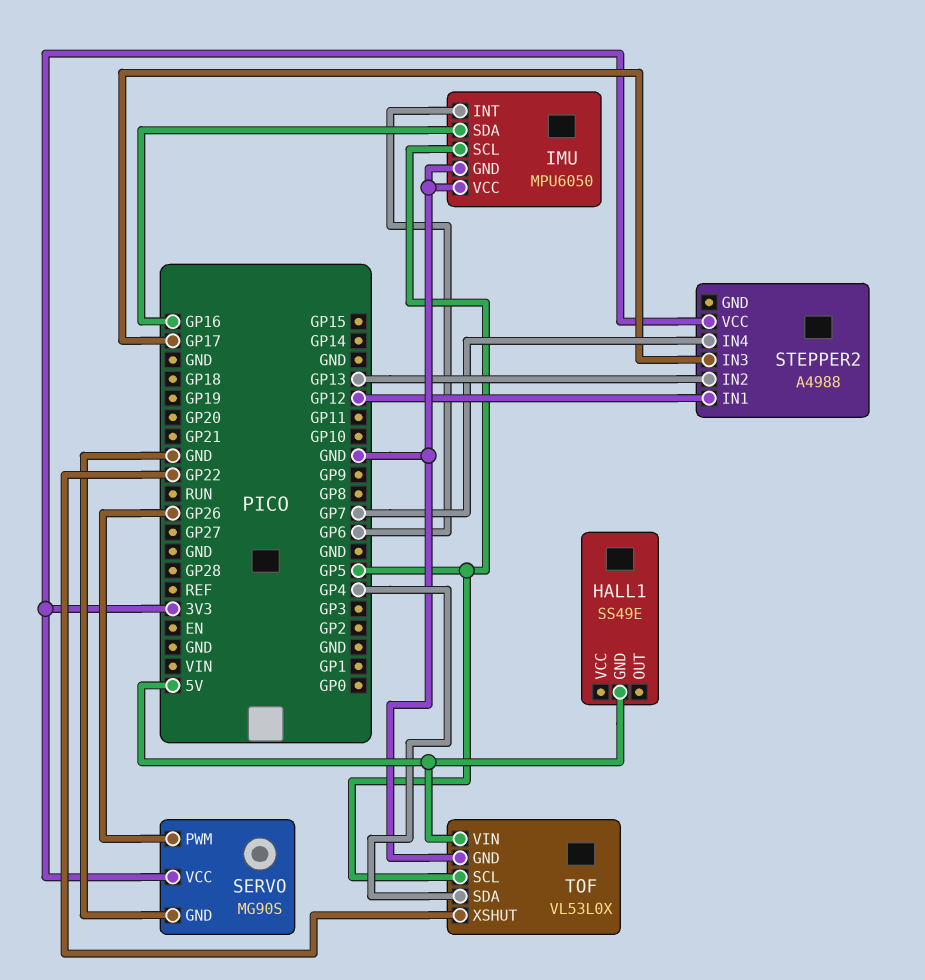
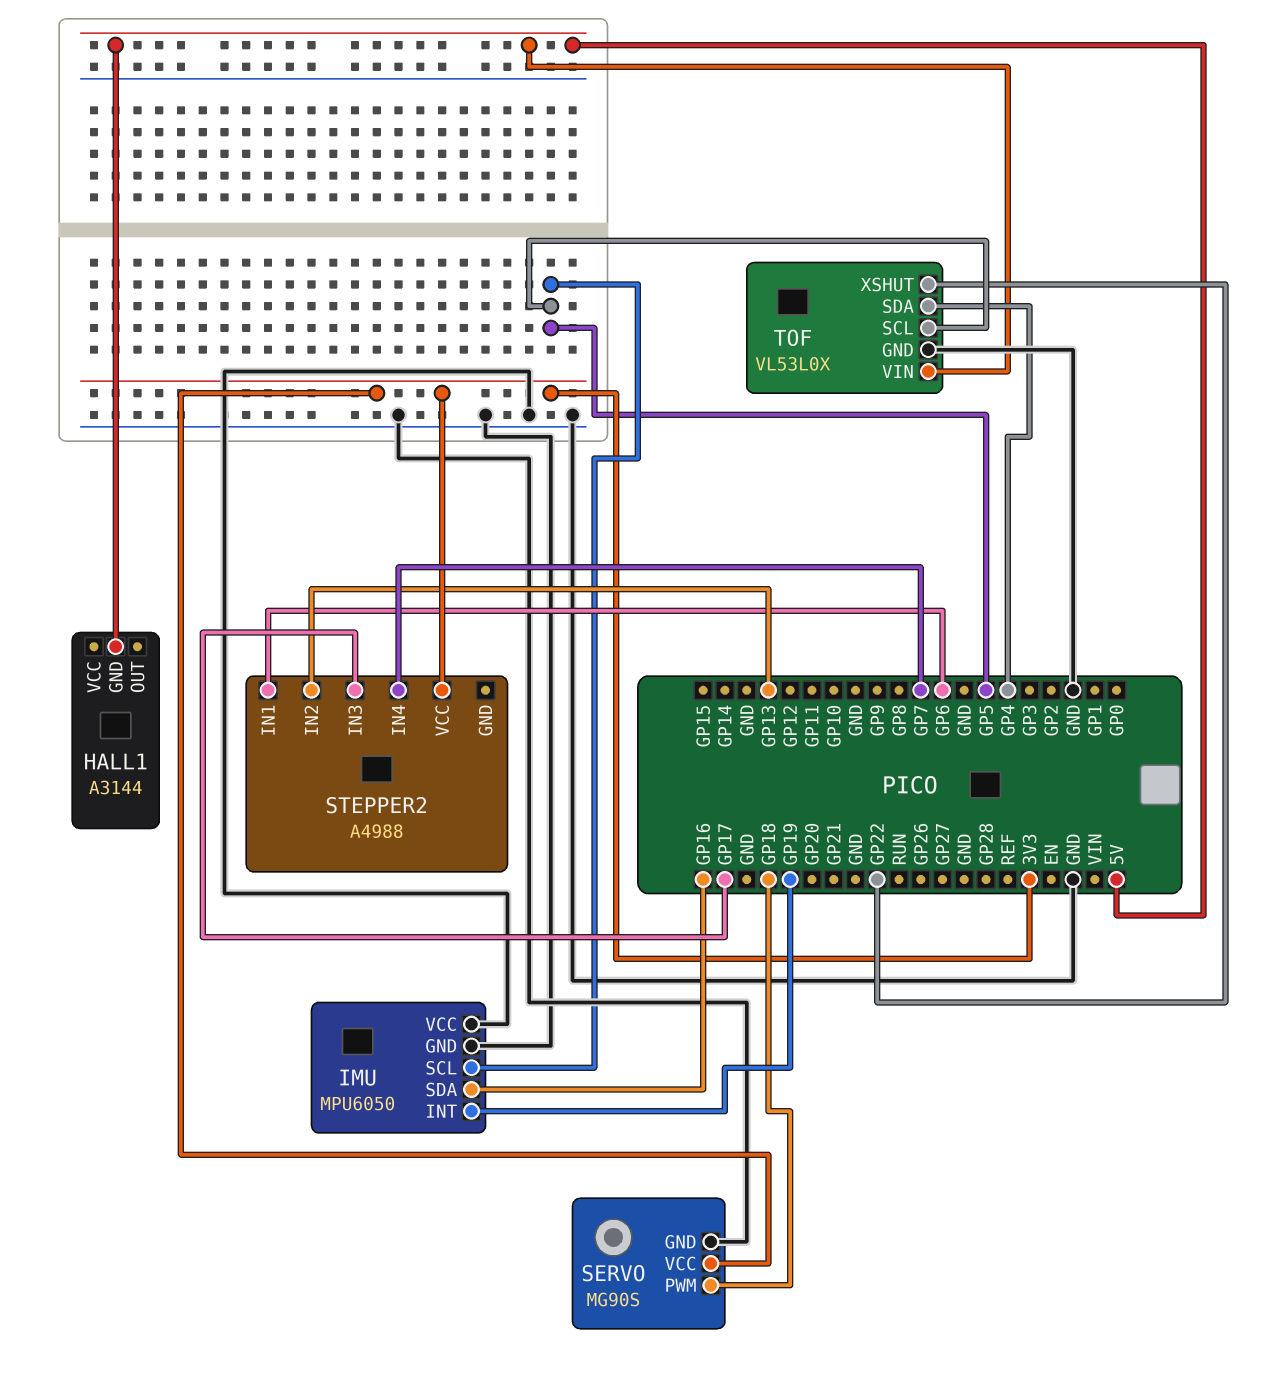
HALL1: SS49E -> A3144
IMU pin INT: GP6 -> GP19
SERVO pin PWM: GP26 -> GP18
STEPPER2 pin IN1: GP12 -> GP6

